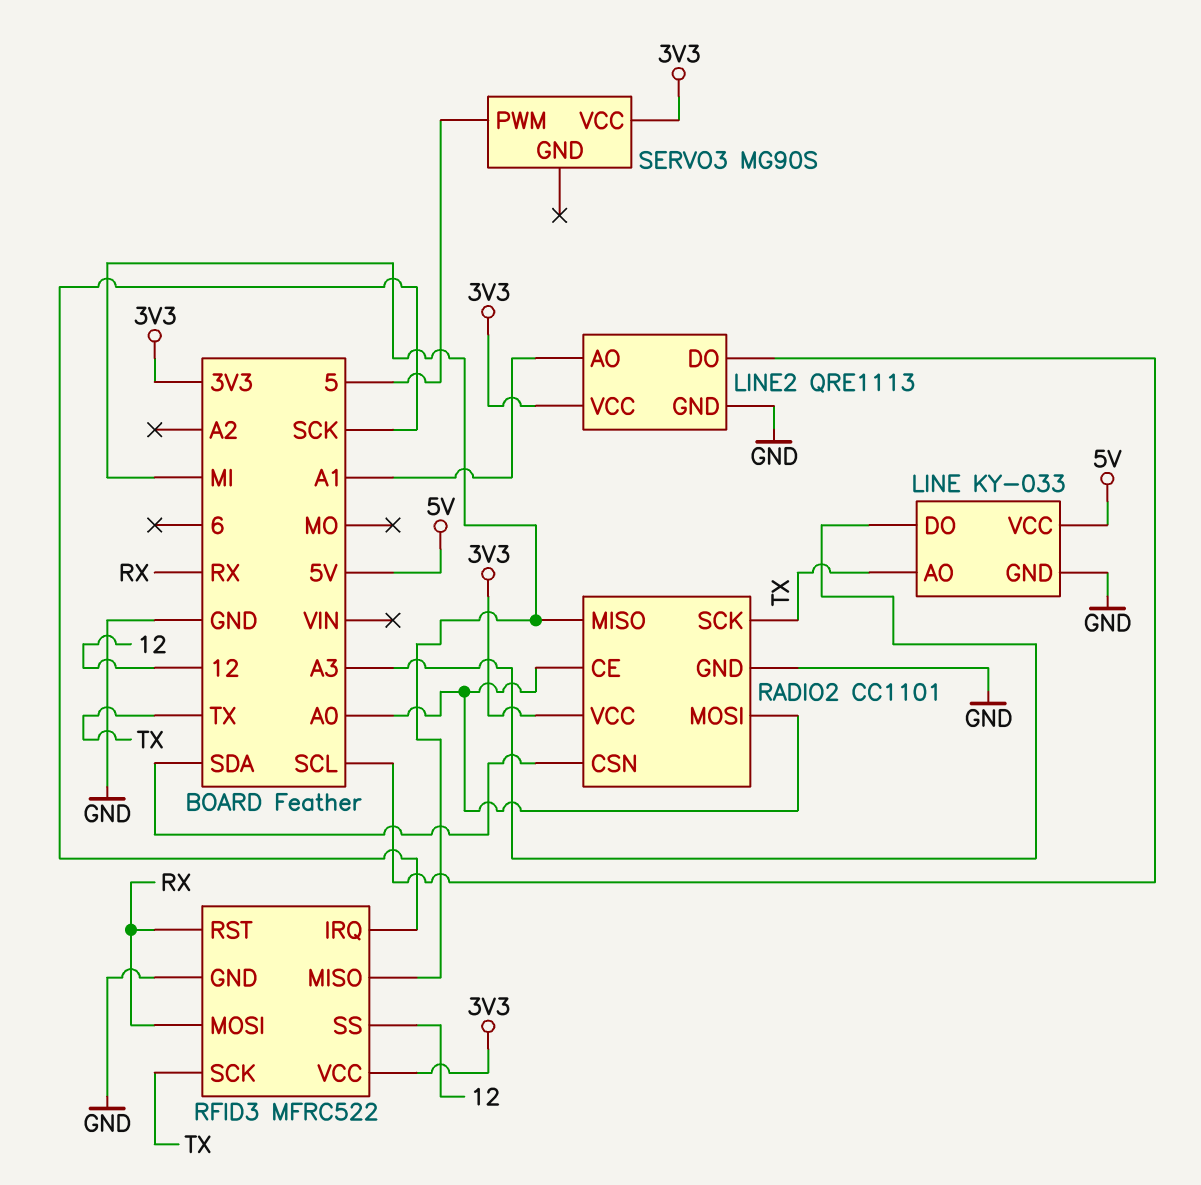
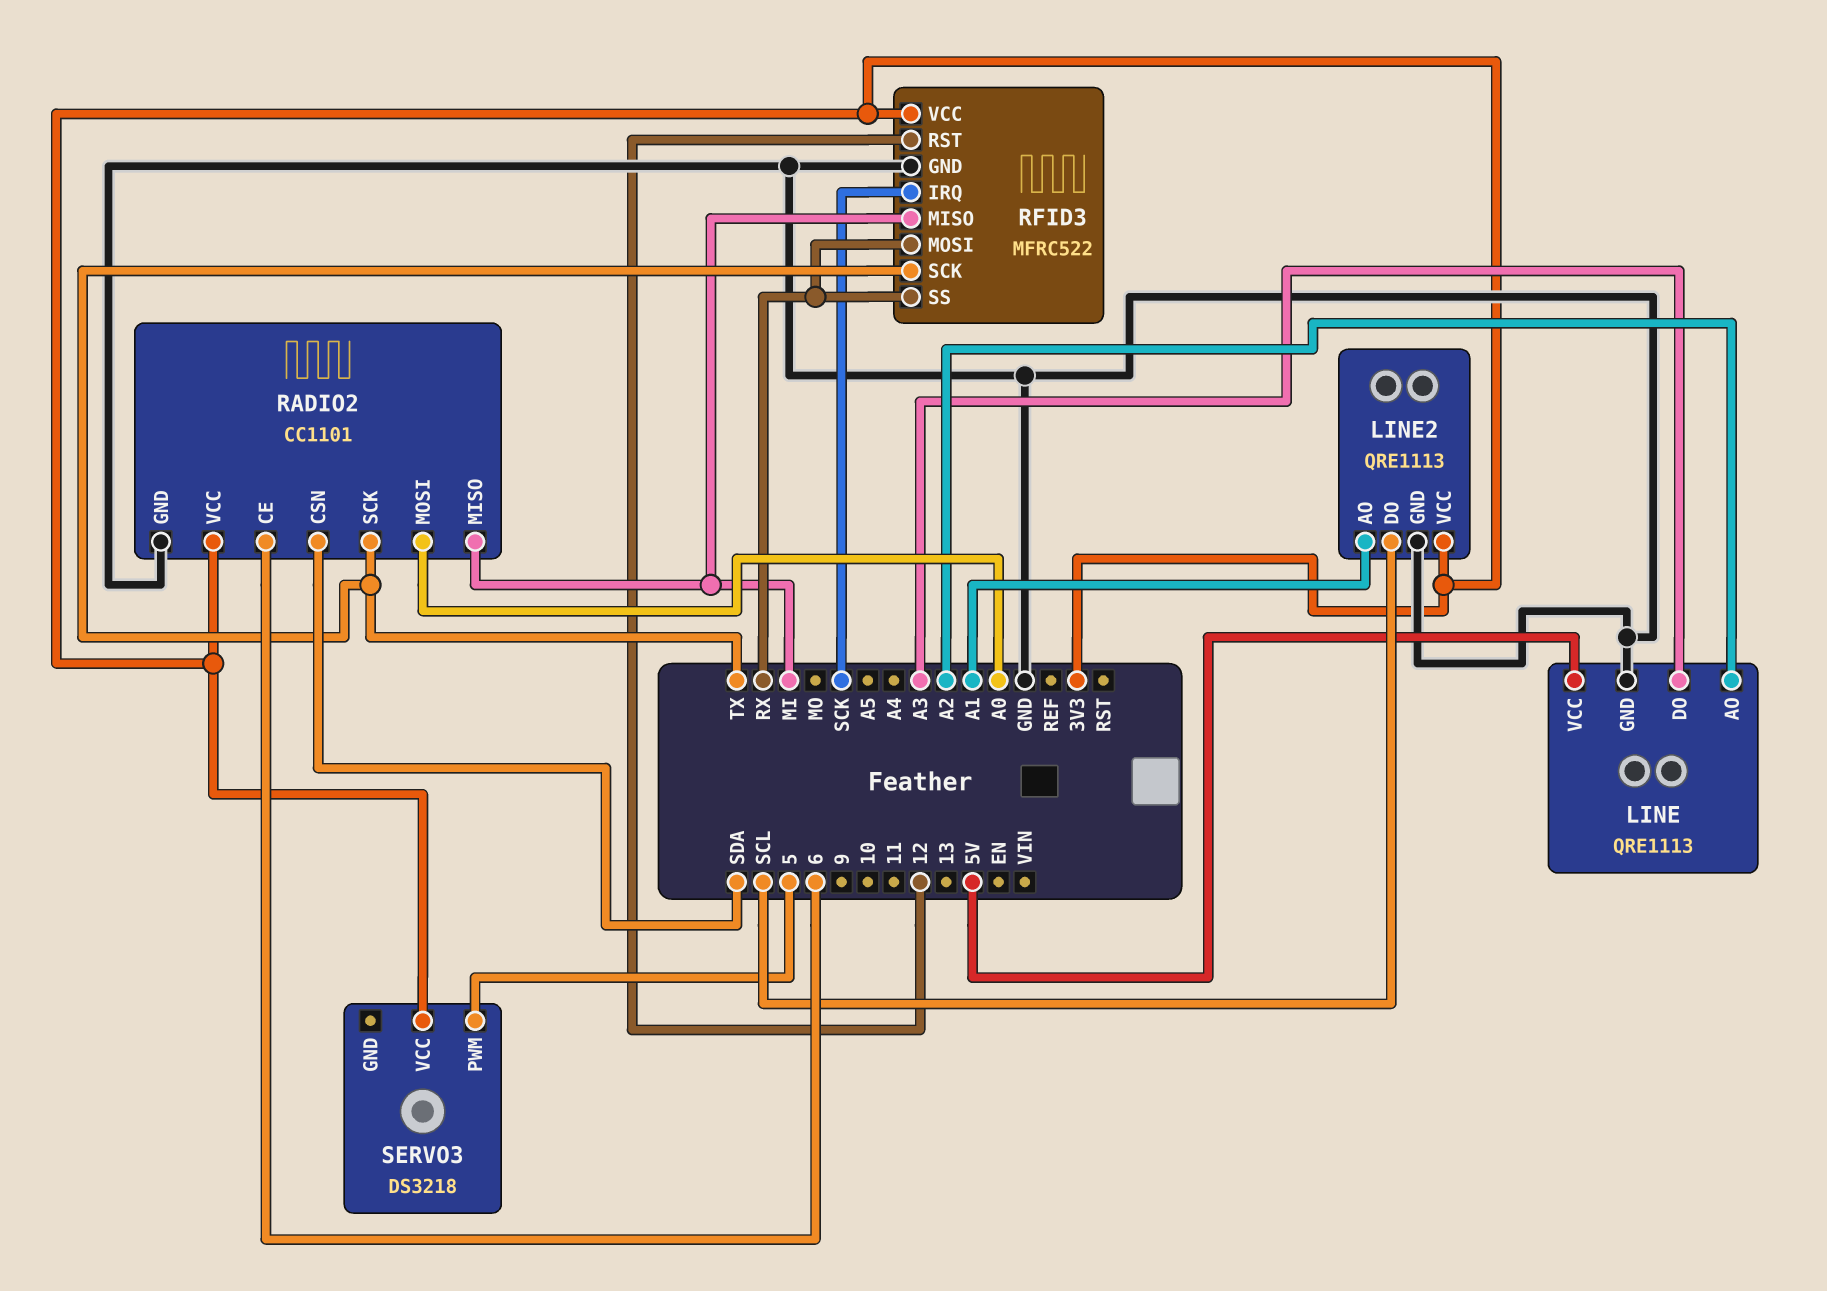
LINE: KY-033 -> QRE1113
LINE pin AO: TX -> A2
RADIO2 pin CE: A0 -> 6
RFID3 pin RST: RX -> 12
RFID3 pin SS: 12 -> RX
SERVO3: MG90S -> DS3218

